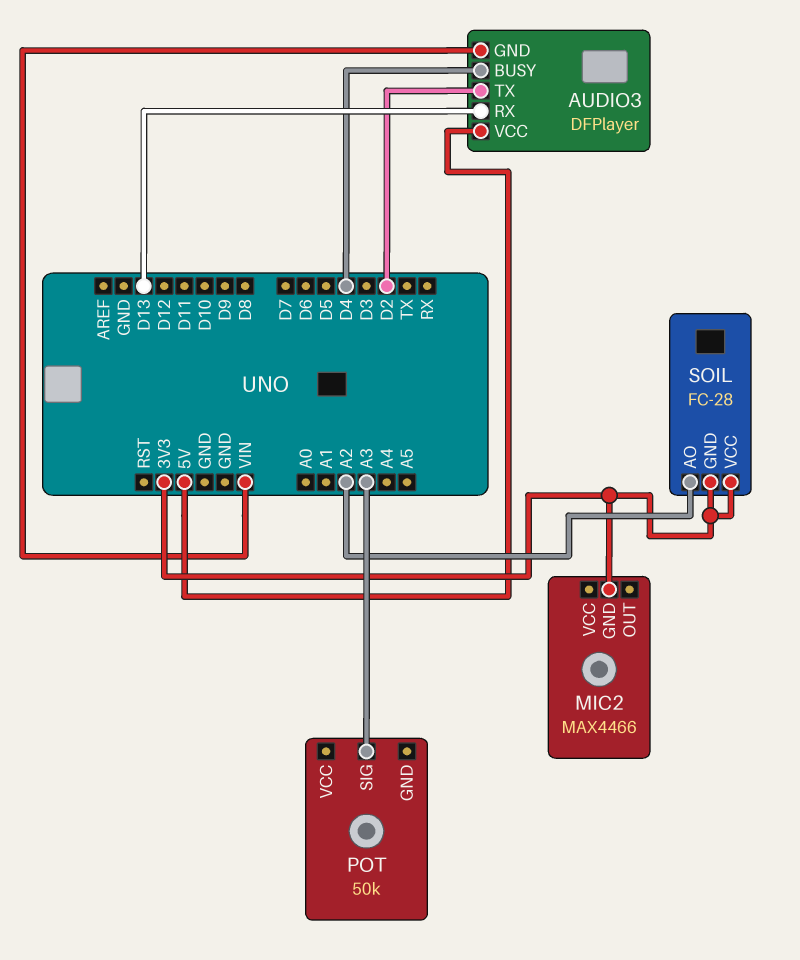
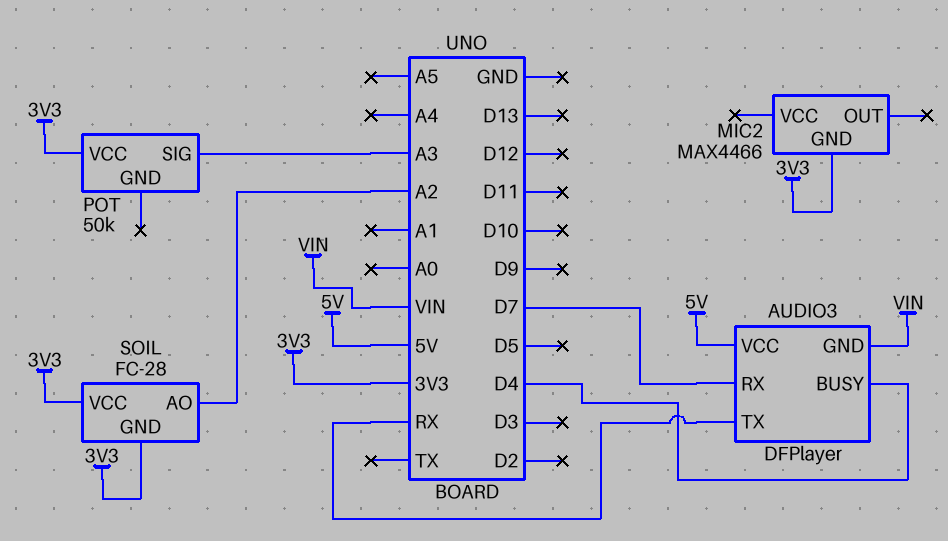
AUDIO3 pin RX: D13 -> D7
AUDIO3 pin TX: D2 -> RX
POT pin VCC: none -> 3V3

